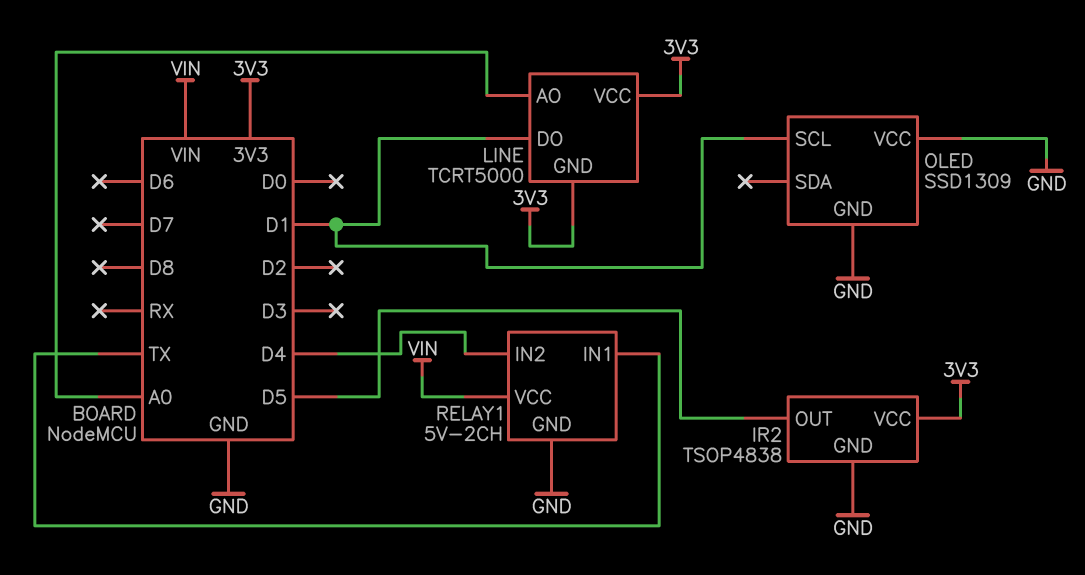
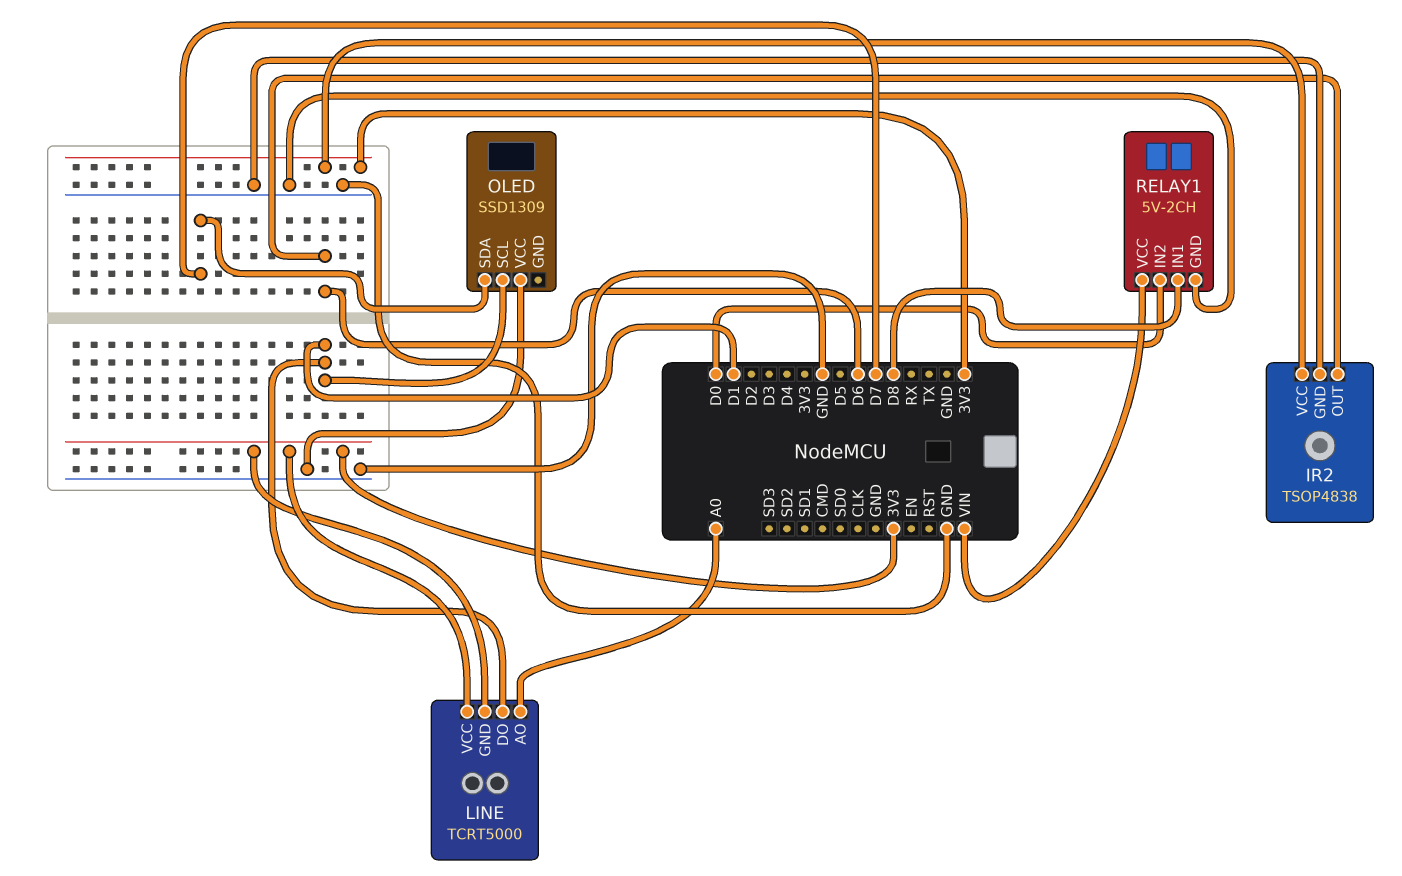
IR2 pin OUT: D5 -> D6
OLED pin GND: GND -> none
OLED pin SDA: none -> D7
RELAY1 pin IN1: TX -> D8
RELAY1 pin IN2: D4 -> D0

